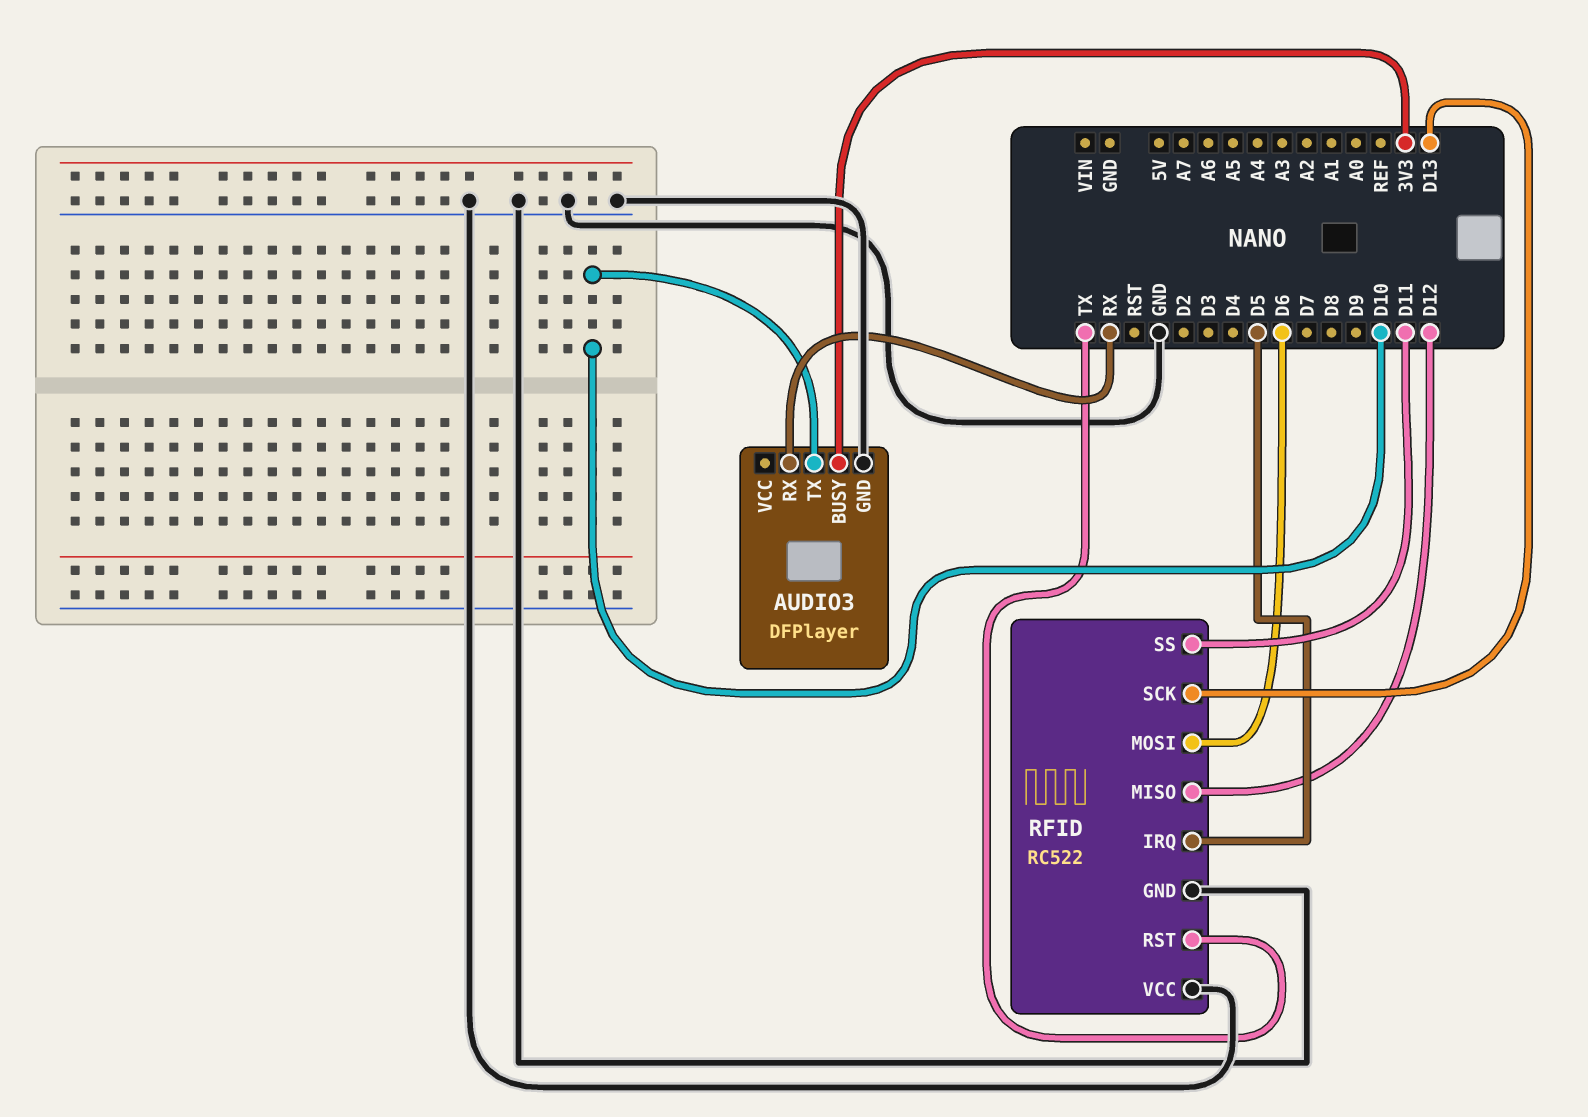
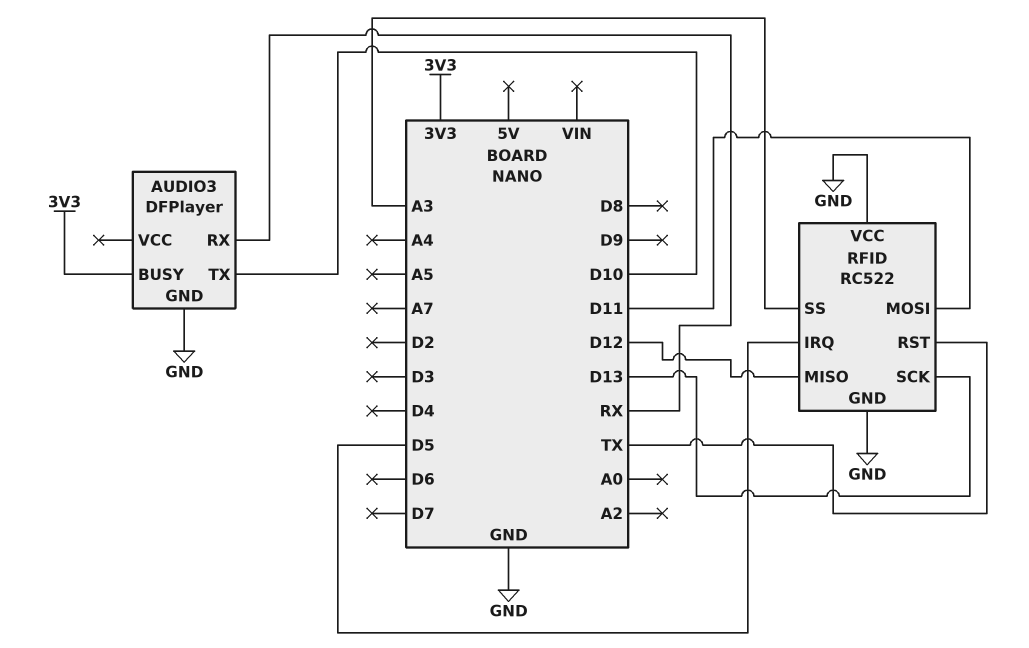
RFID pin MOSI: D6 -> D11
RFID pin SS: D11 -> A3

